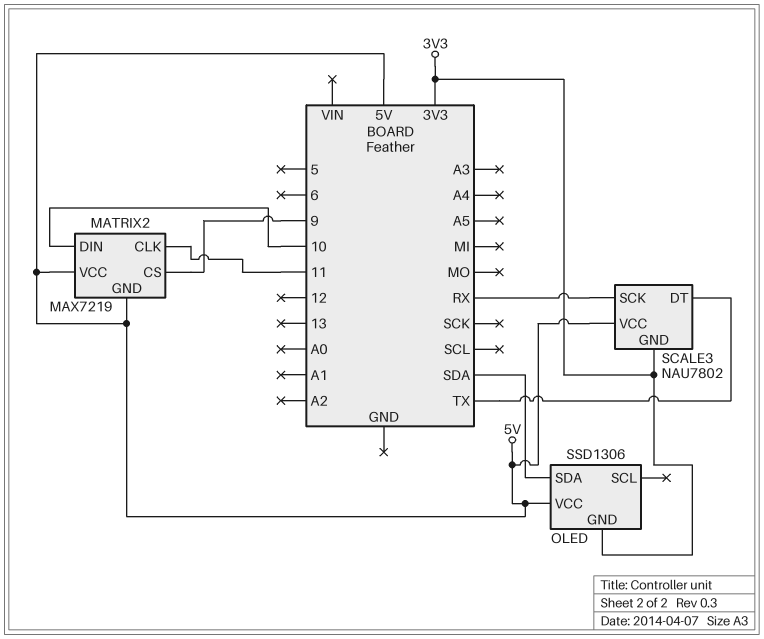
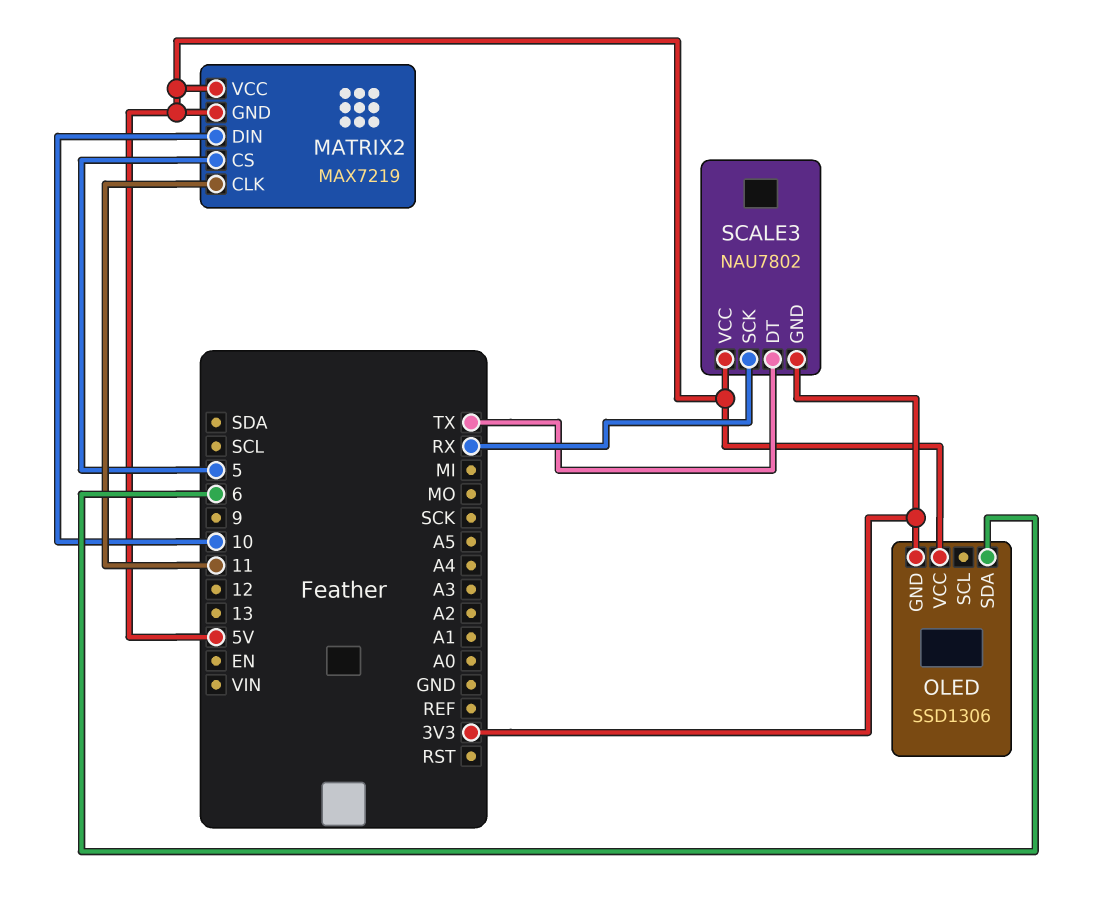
MATRIX2 pin CS: 9 -> 5
OLED pin SDA: SDA -> 6

